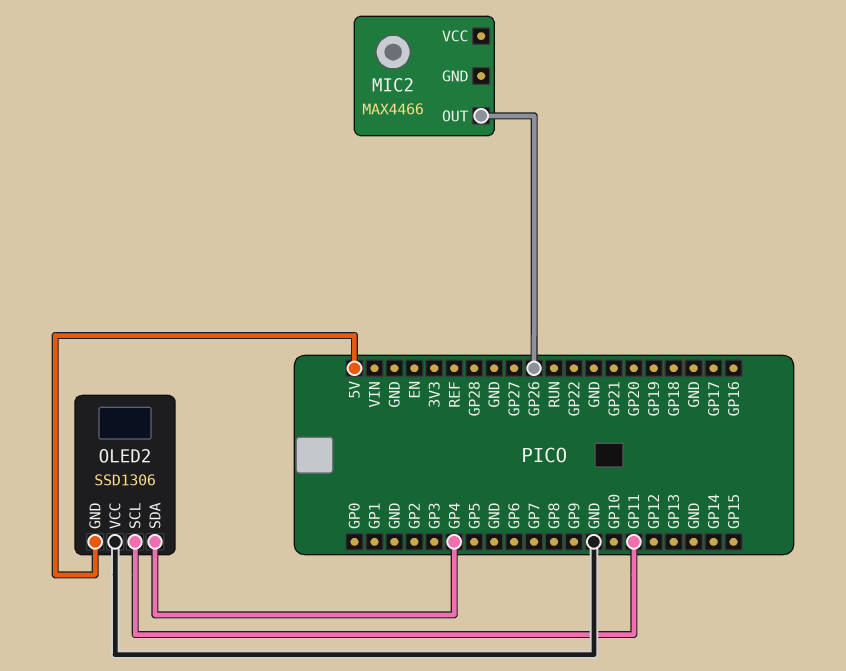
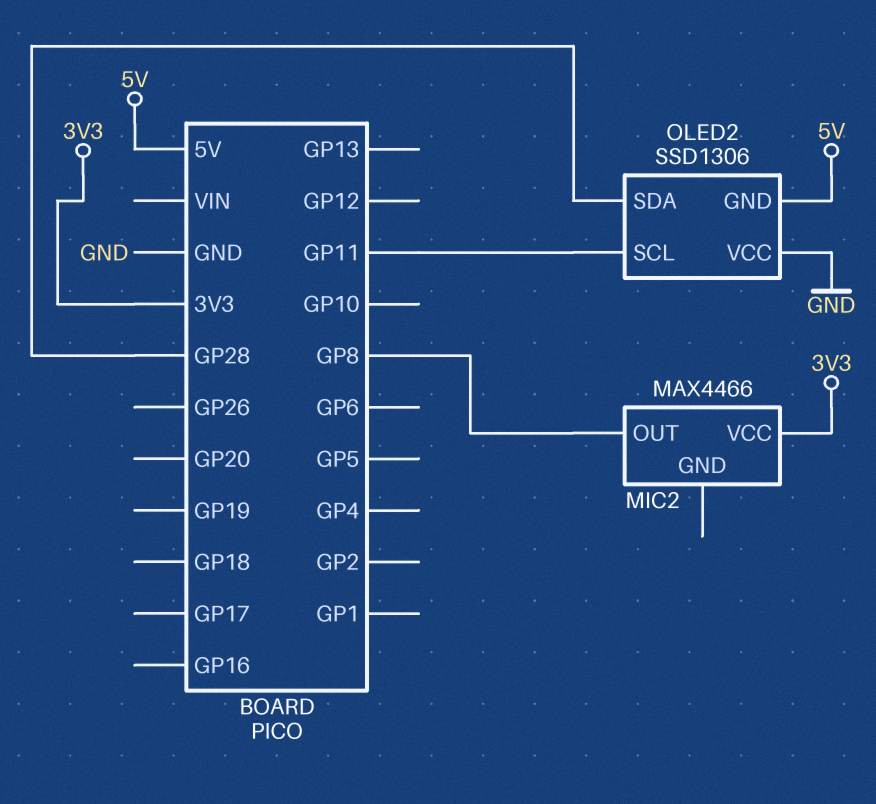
MIC2 pin OUT: GP26 -> GP8
MIC2 pin VCC: none -> 3V3
OLED2 pin SDA: GP4 -> GP28

